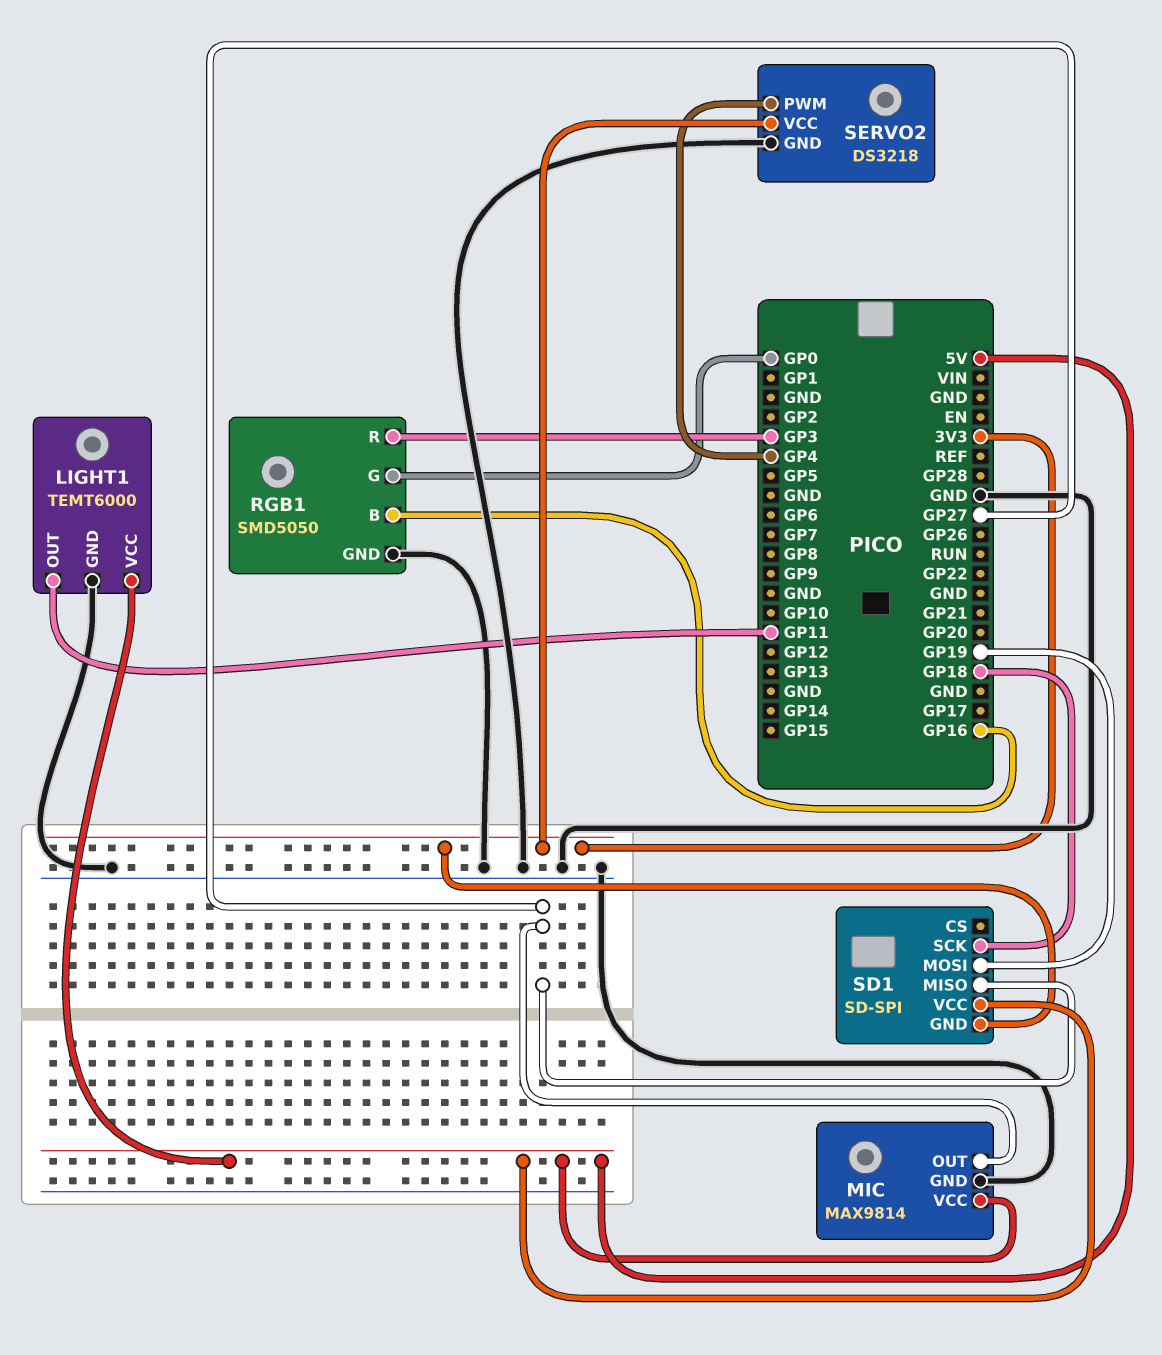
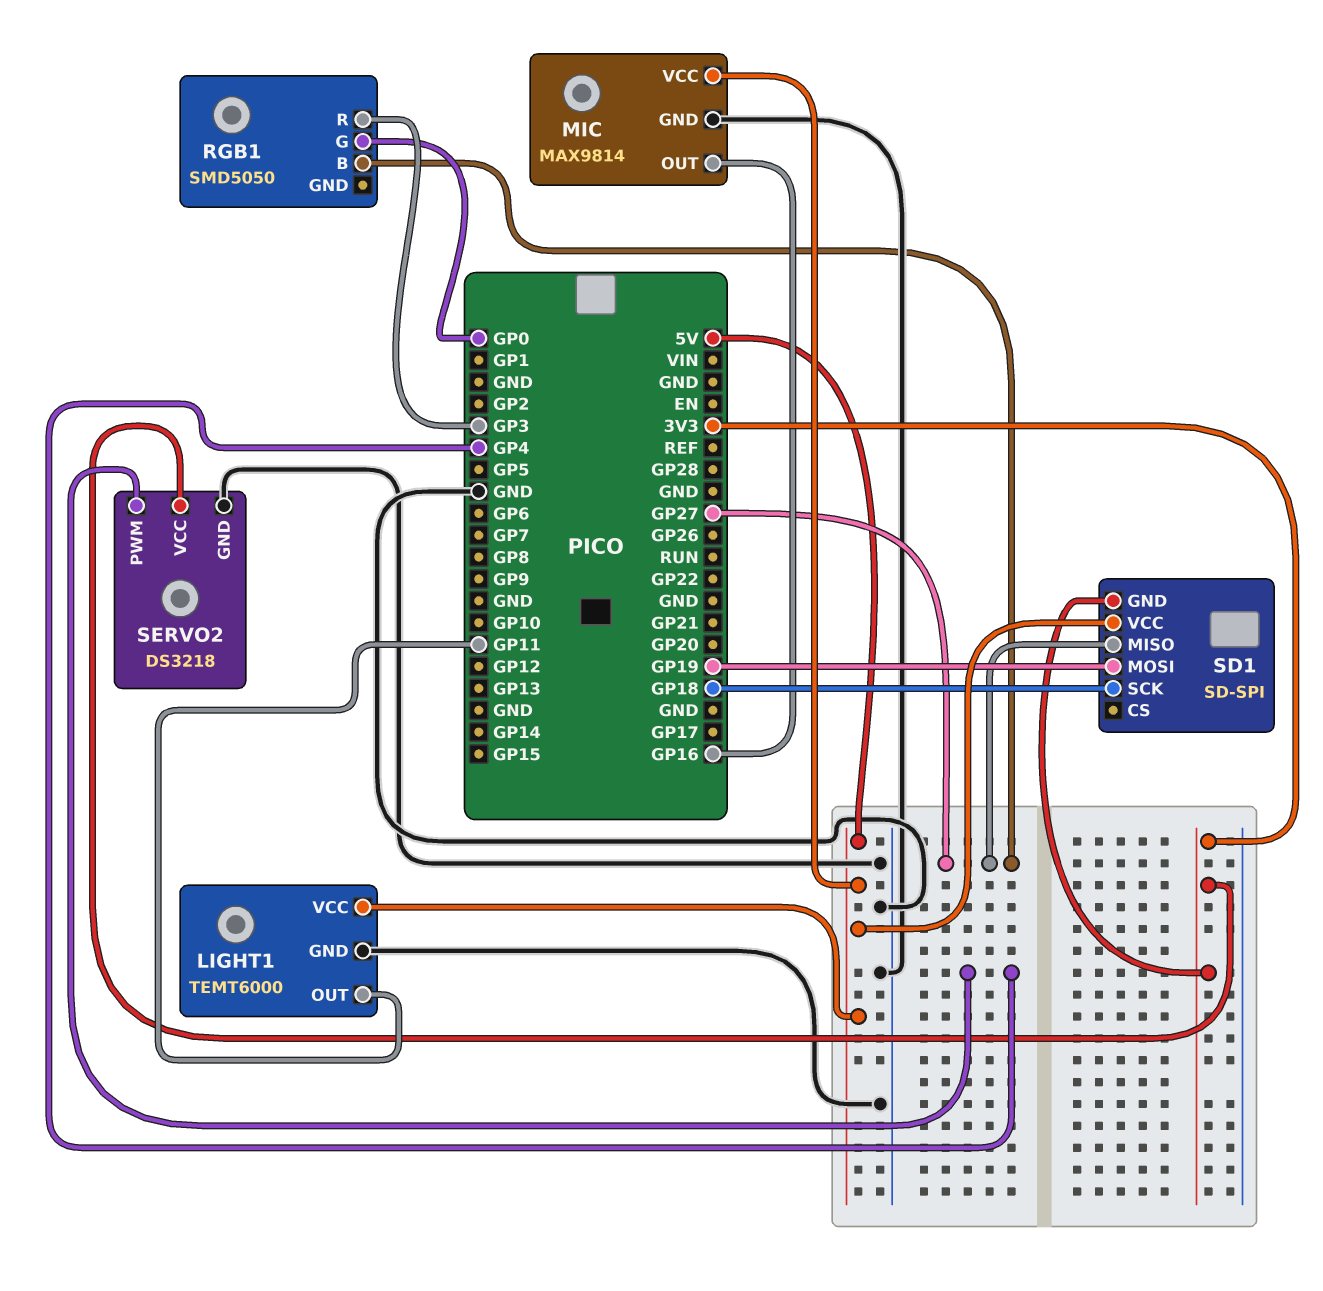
MIC pin OUT: GP27 -> GP16
RGB1 pin B: GP16 -> GP27
RGB1 pin GND: GND -> none

